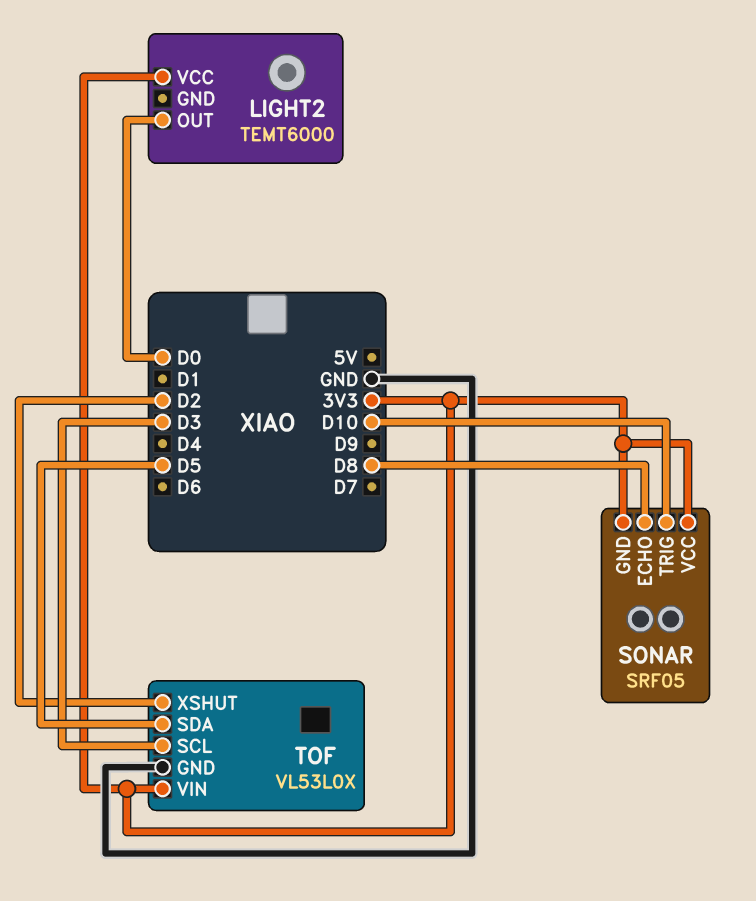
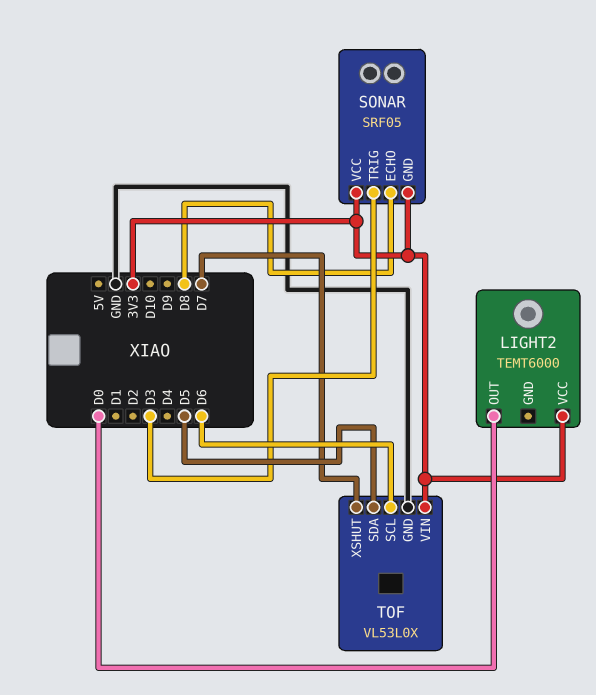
SONAR pin TRIG: D10 -> D3
TOF pin SCL: D3 -> D6
TOF pin XSHUT: D2 -> D7

